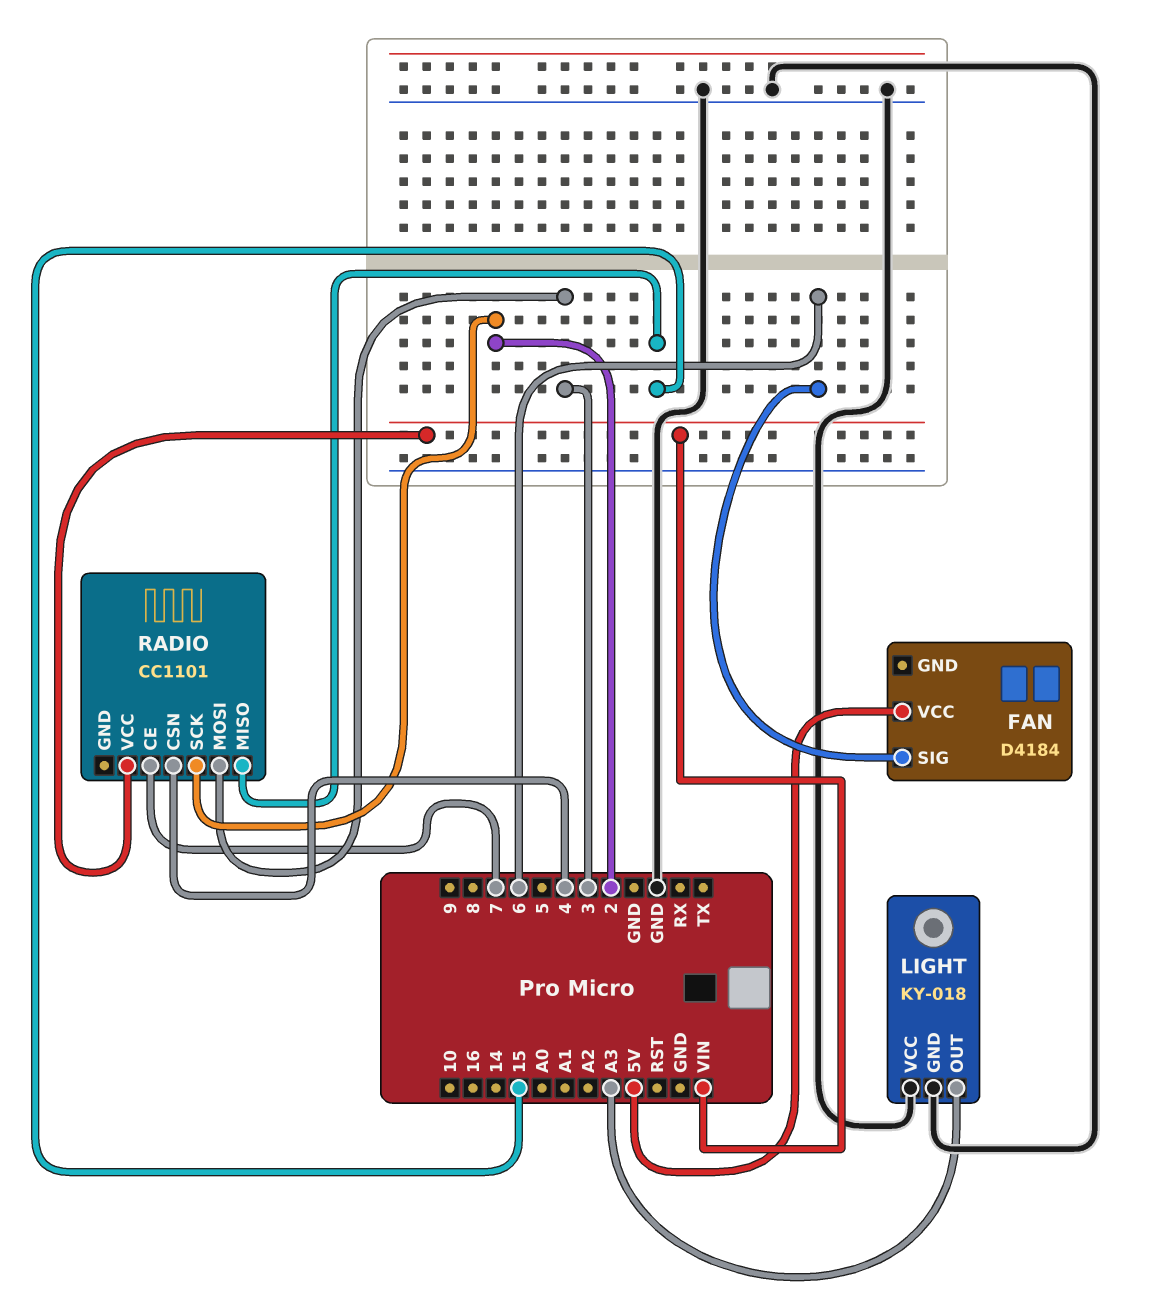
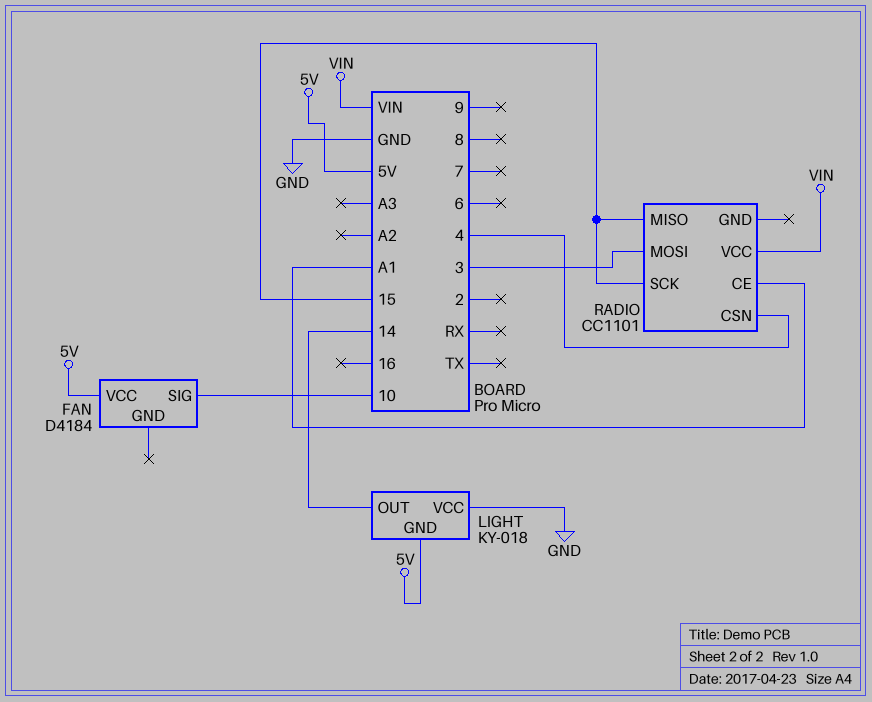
FAN pin SIG: 6 -> 10
LIGHT pin GND: GND -> 5V
LIGHT pin OUT: A3 -> 14
RADIO pin CE: 7 -> A1
RADIO pin SCK: 2 -> 15

